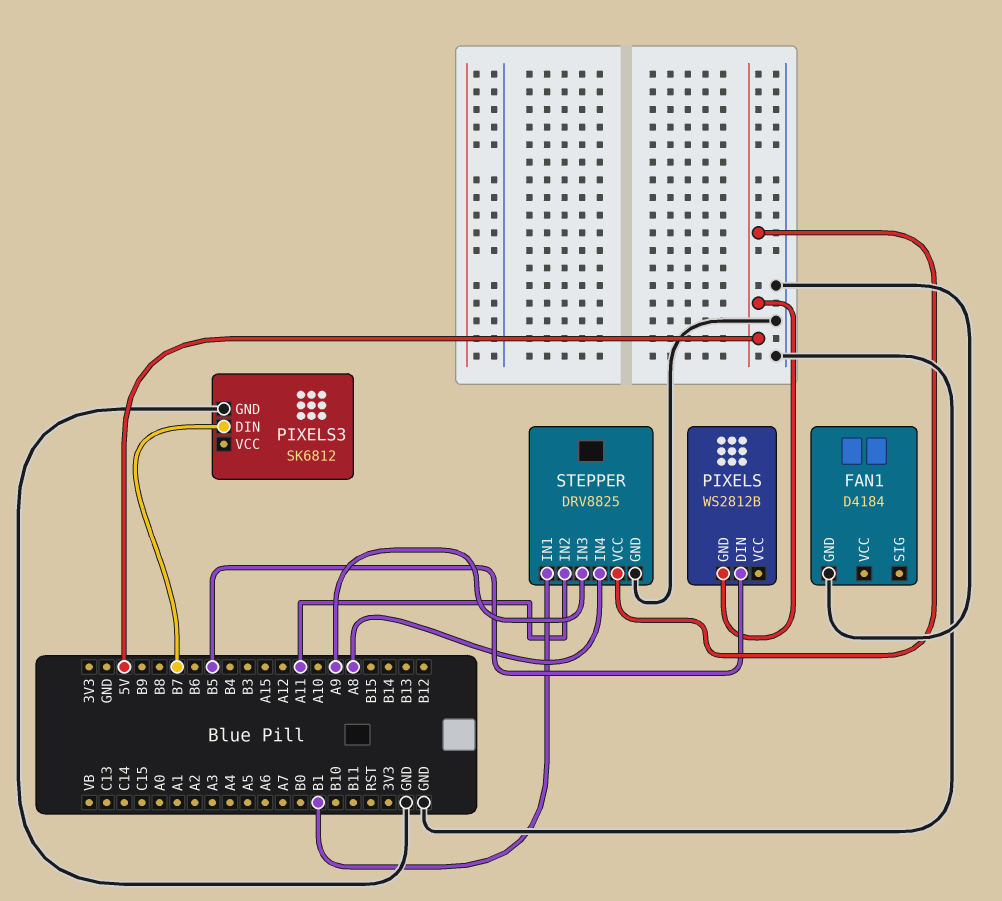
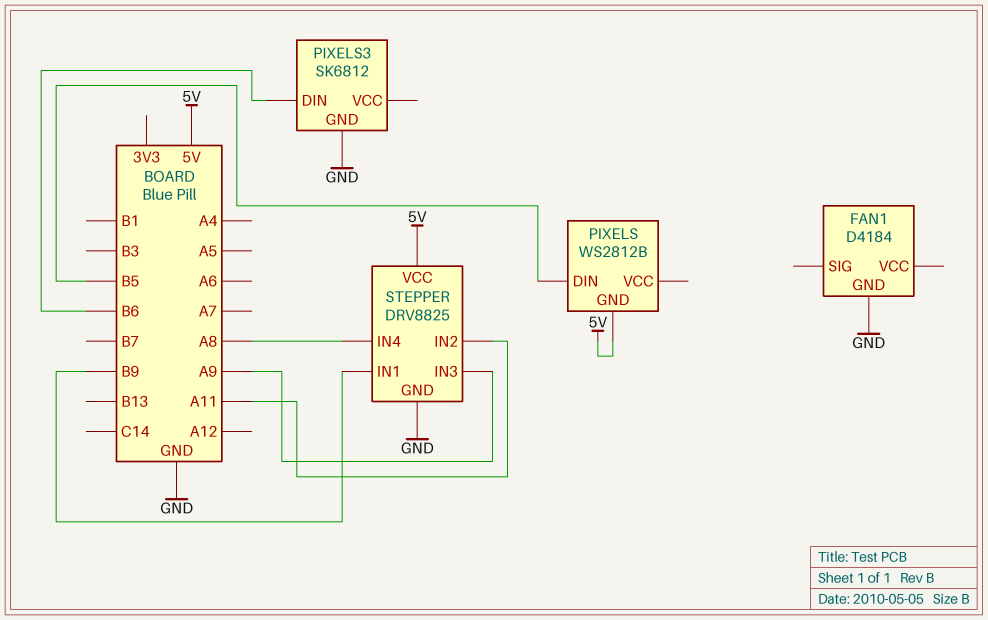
PIXELS3 pin DIN: B7 -> B6
STEPPER pin IN1: B1 -> B9

